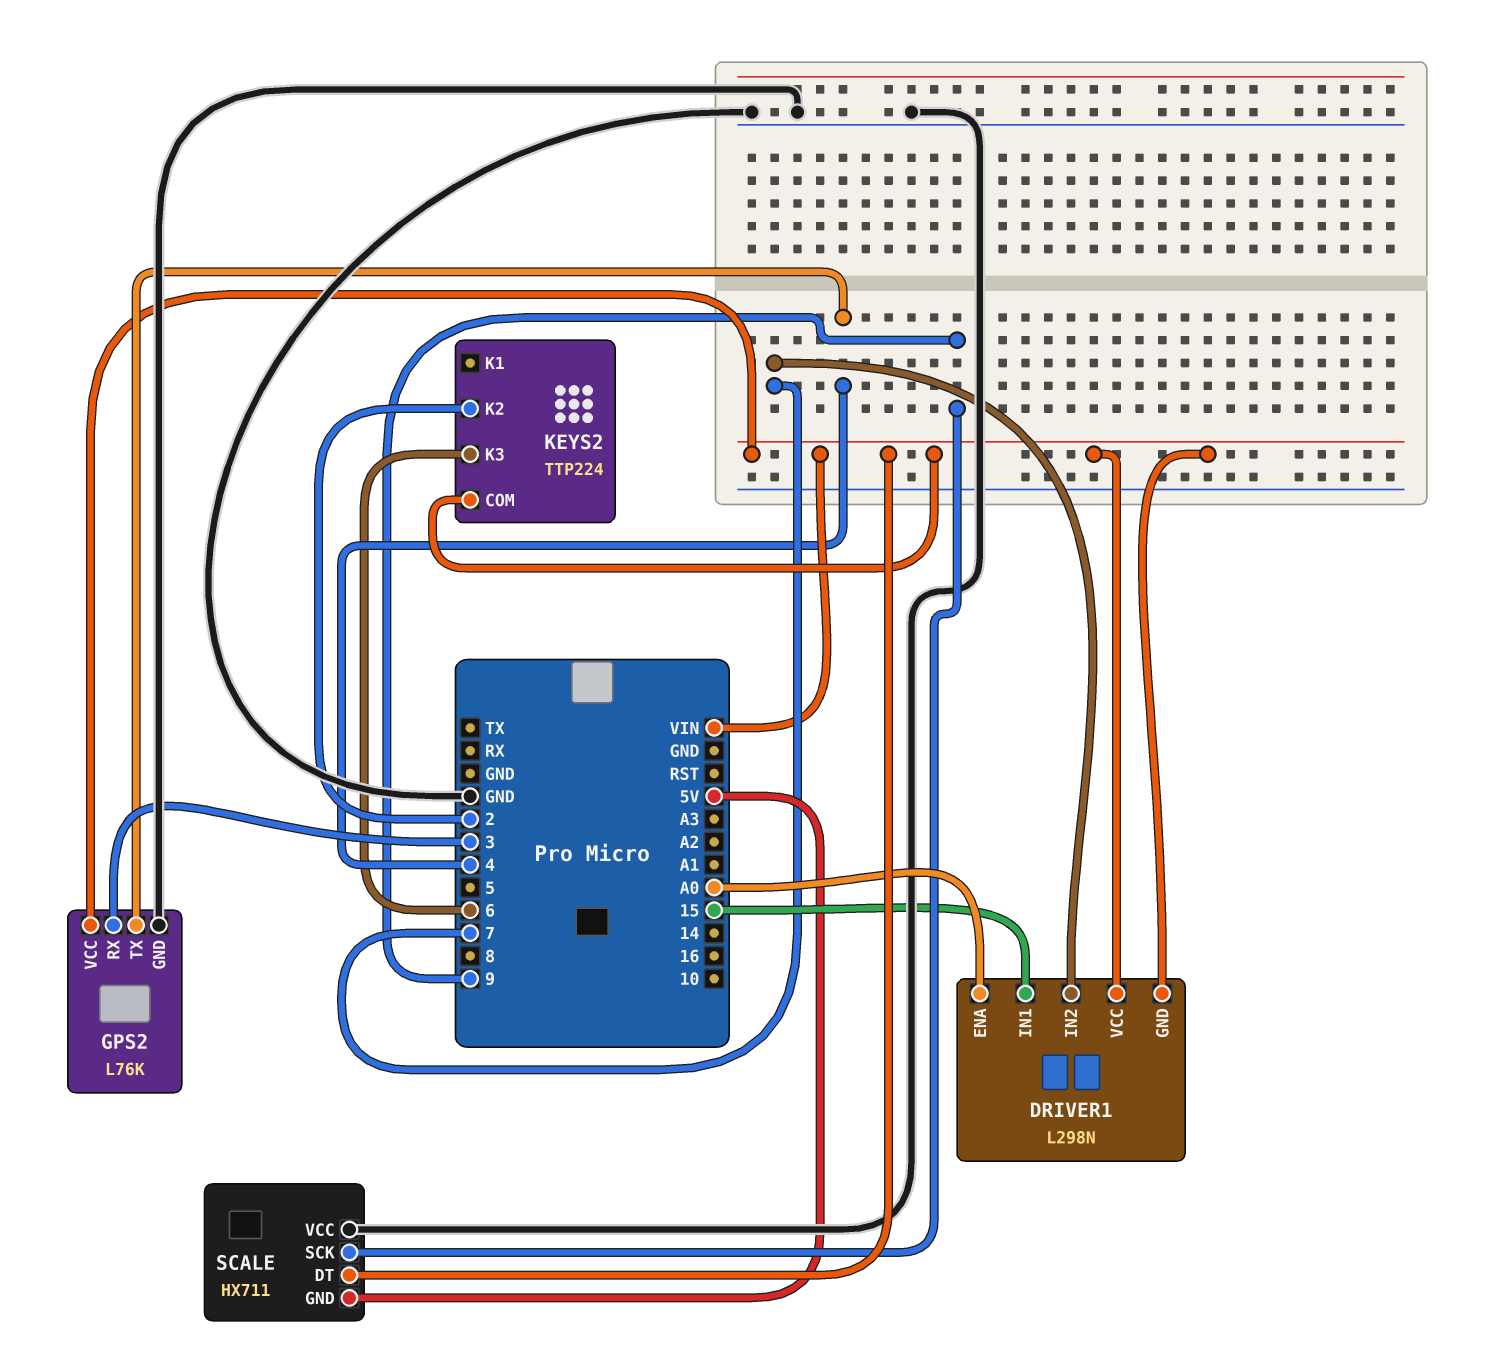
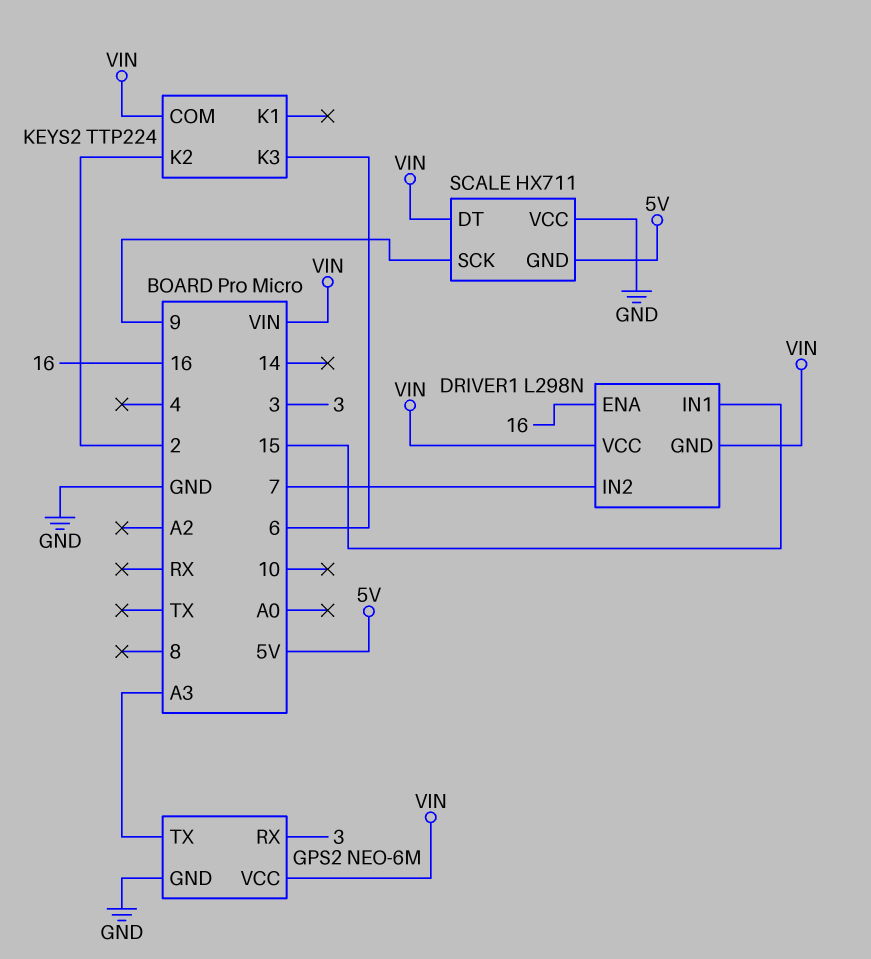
DRIVER1 pin ENA: A0 -> 16
GPS2: L76K -> NEO-6M
GPS2 pin TX: 4 -> A3

